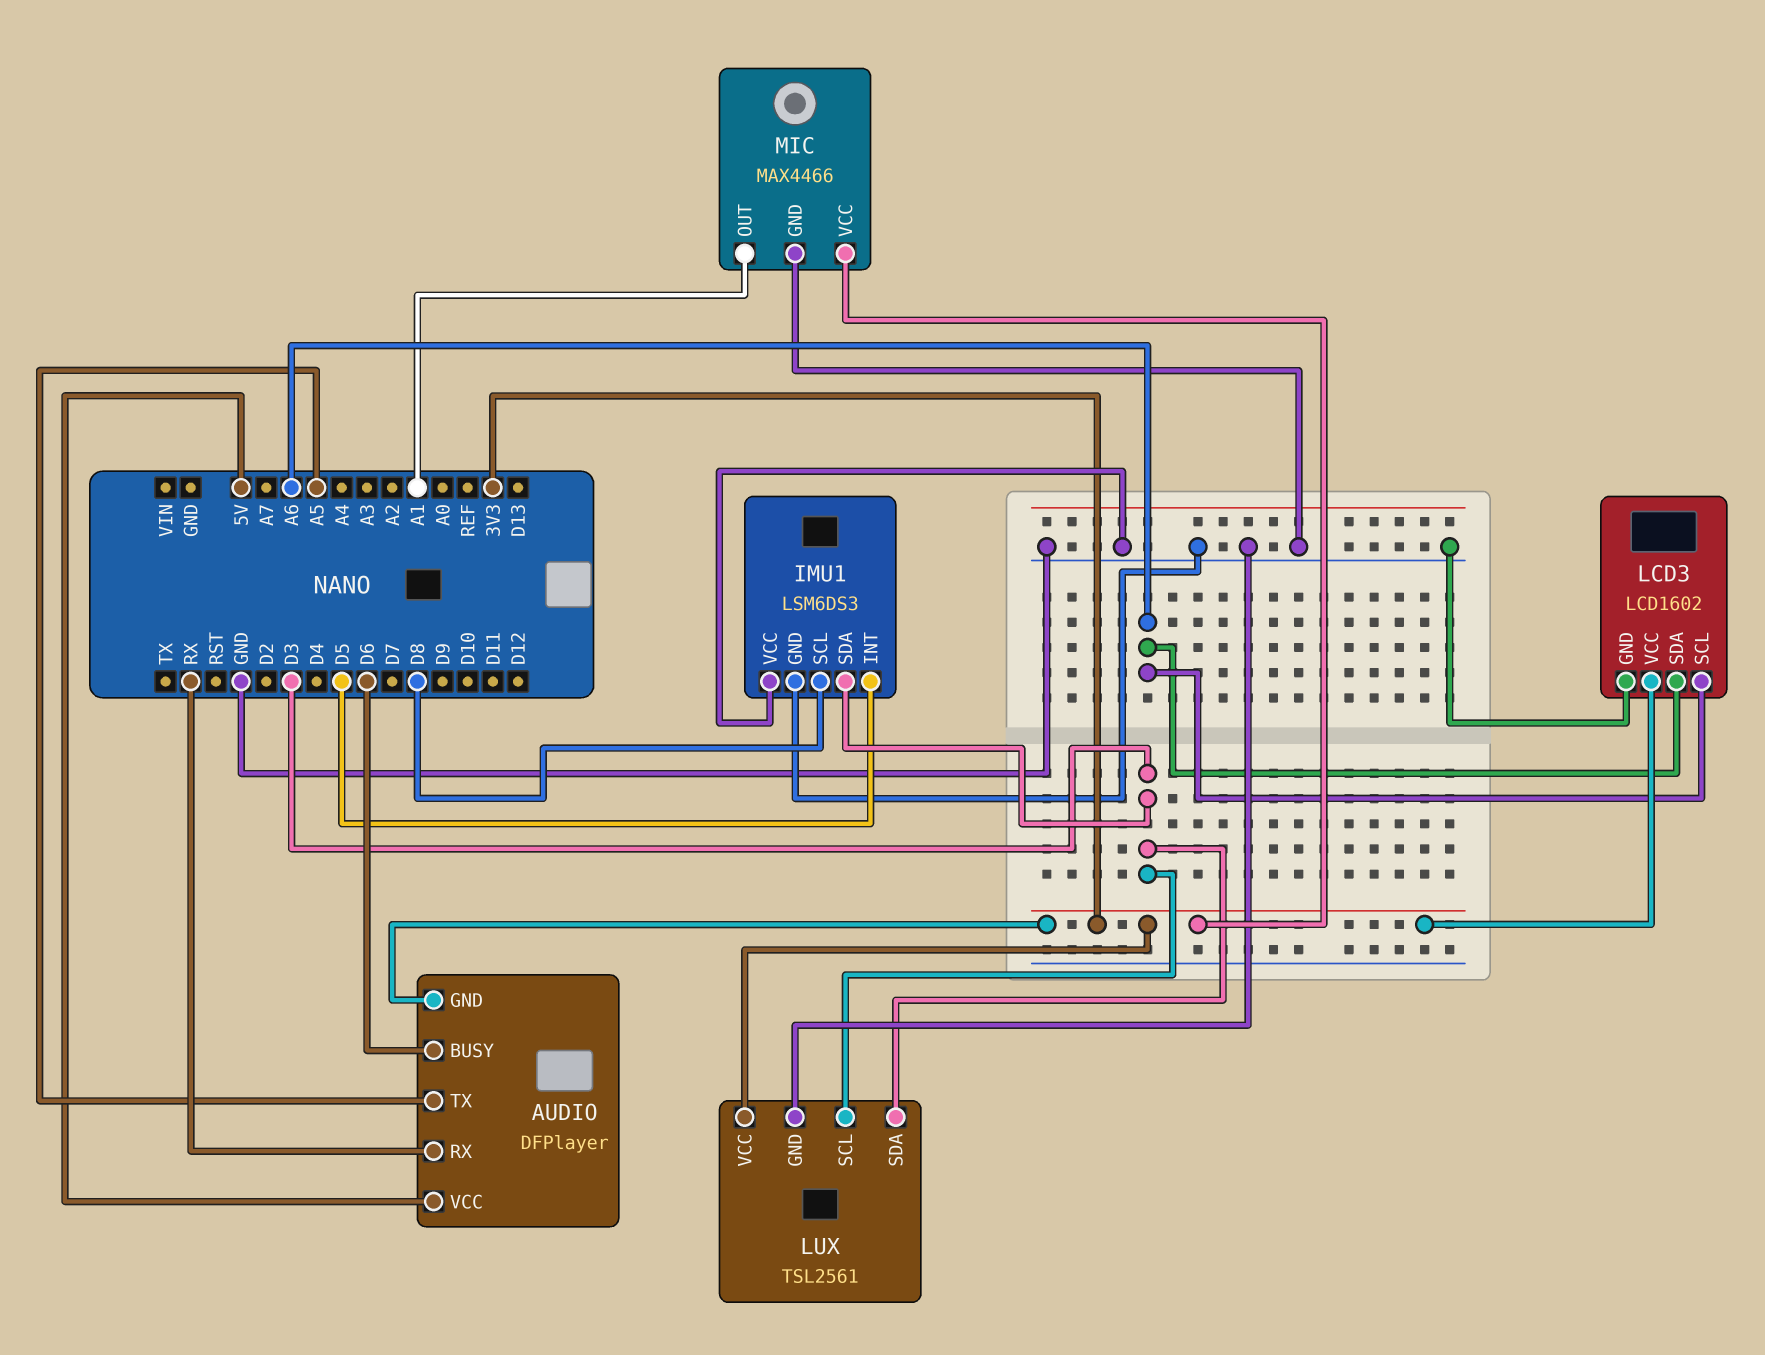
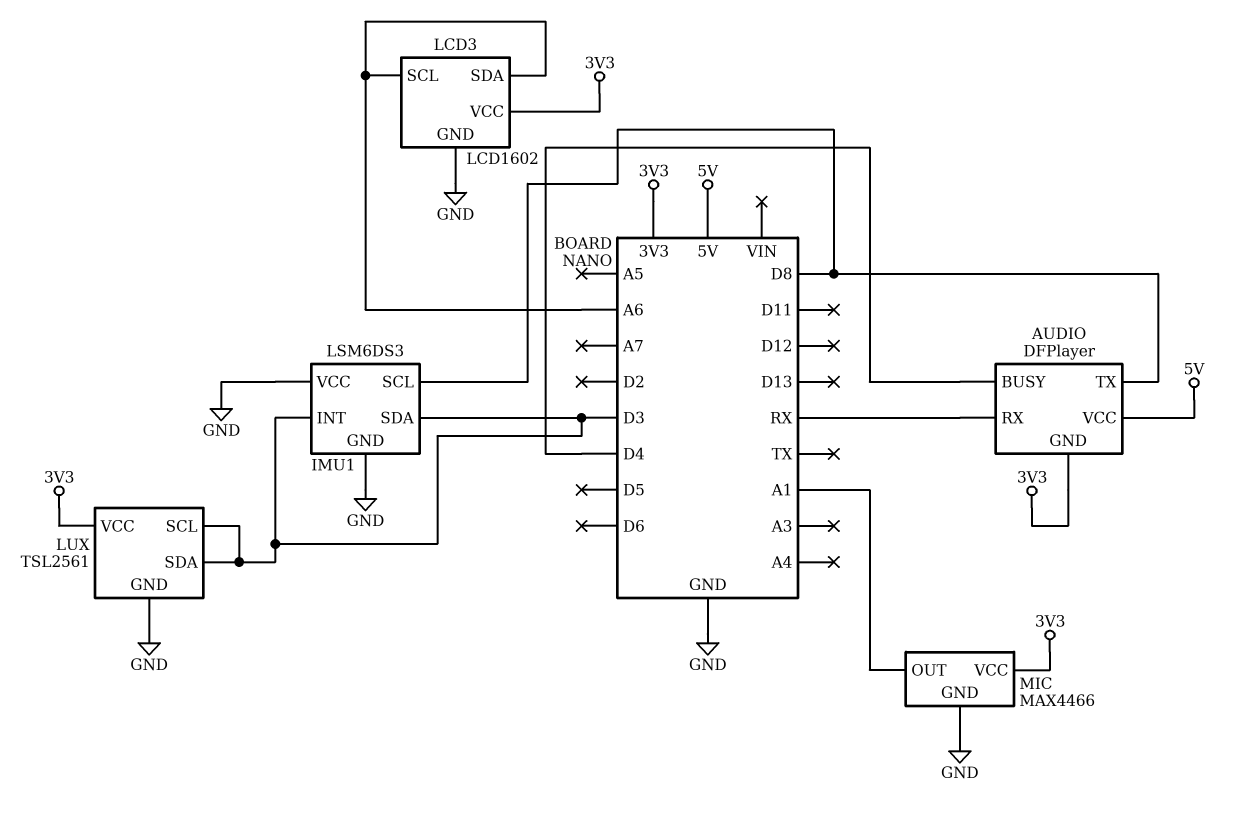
AUDIO pin BUSY: D6 -> D4
AUDIO pin TX: A5 -> D8
IMU1 pin INT: D5 -> D3

